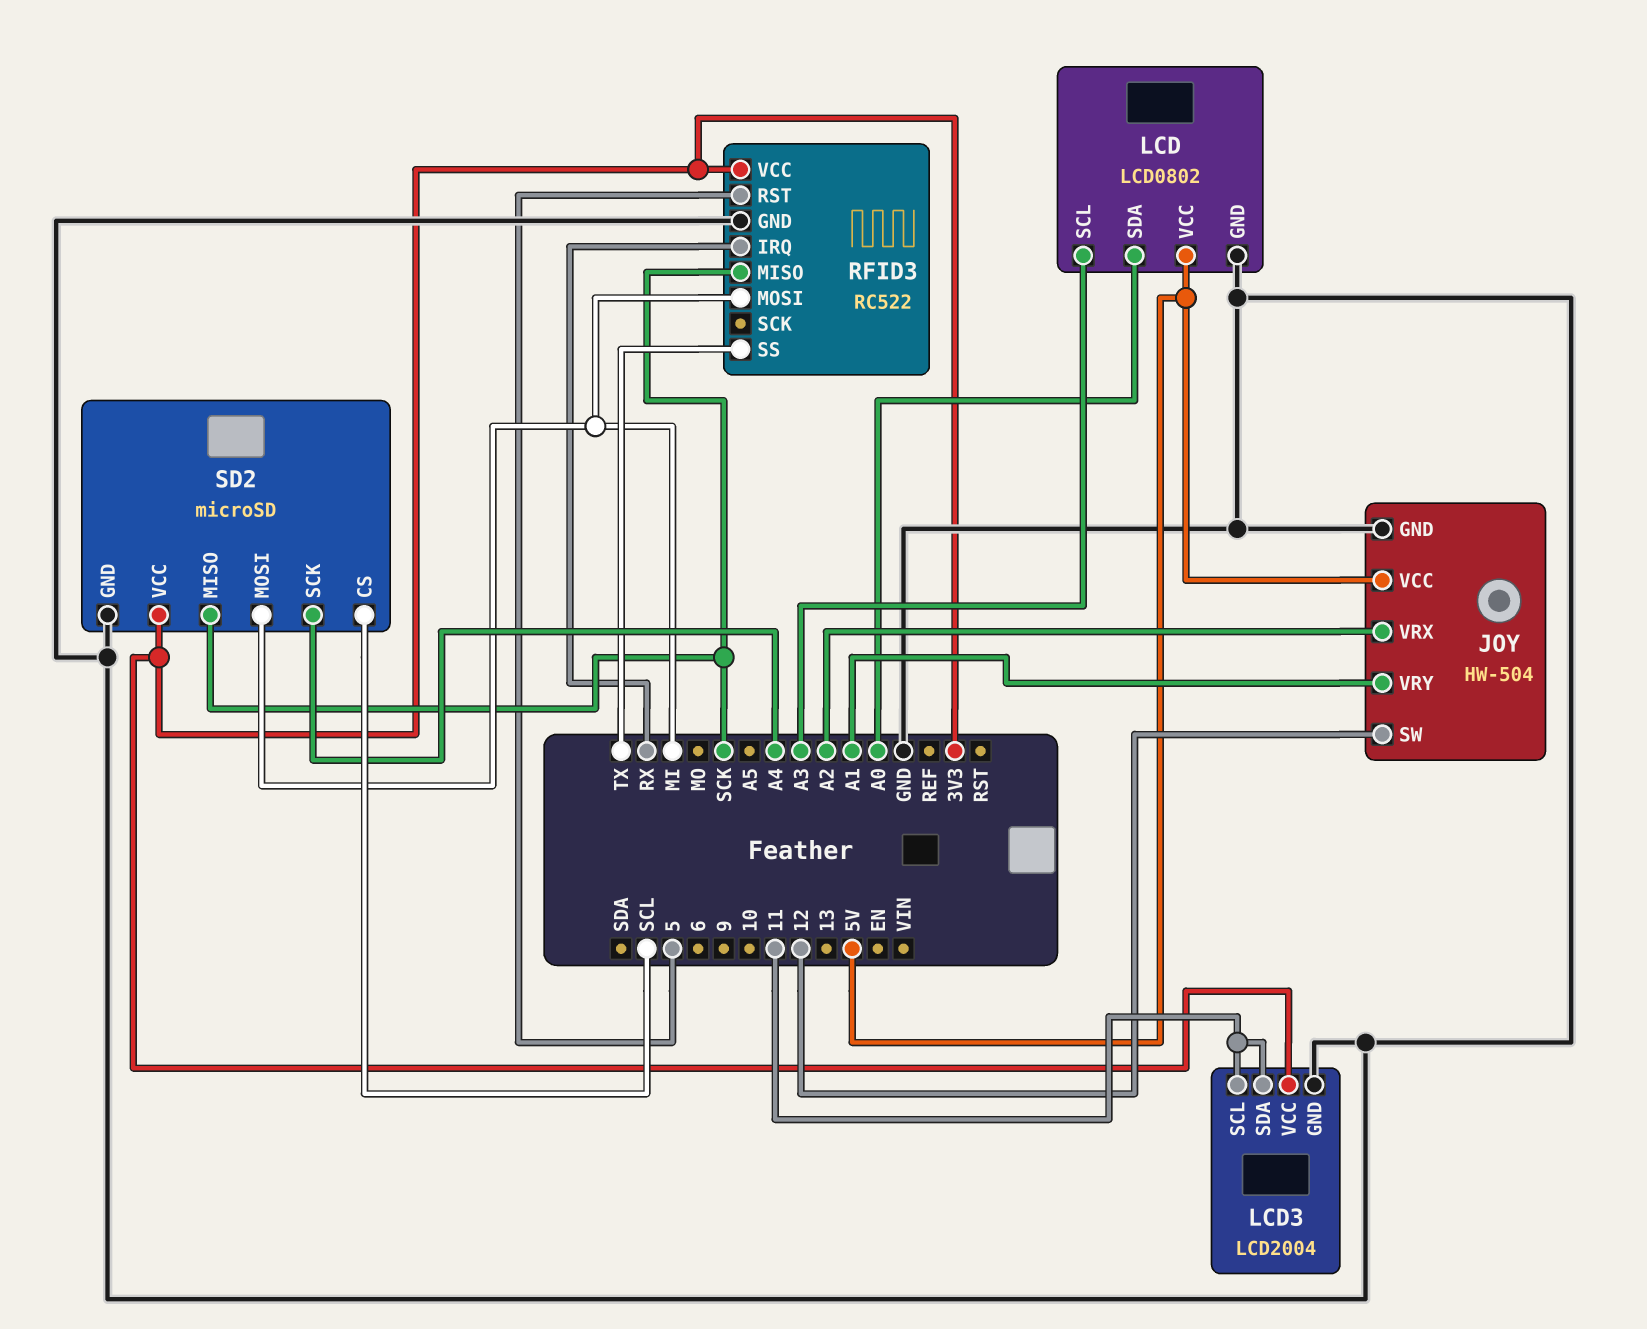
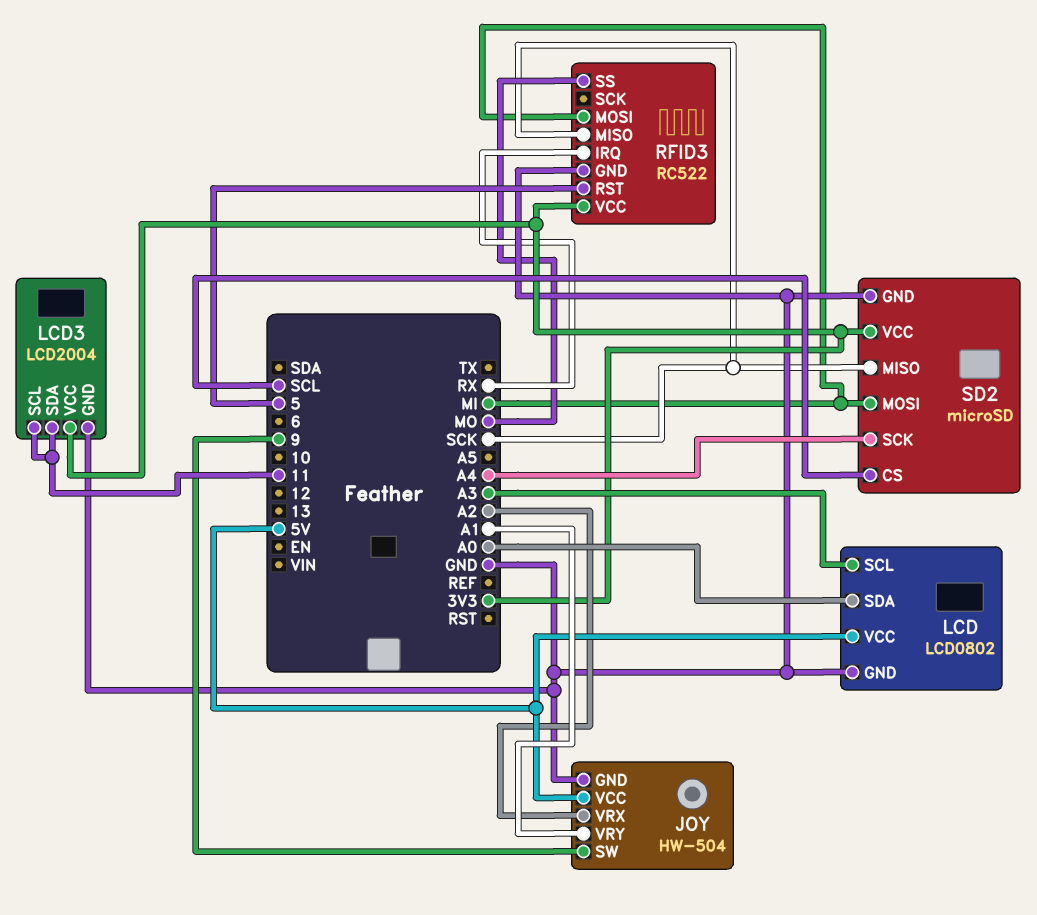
JOY pin SW: 12 -> 9
RFID3 pin SS: TX -> MO

